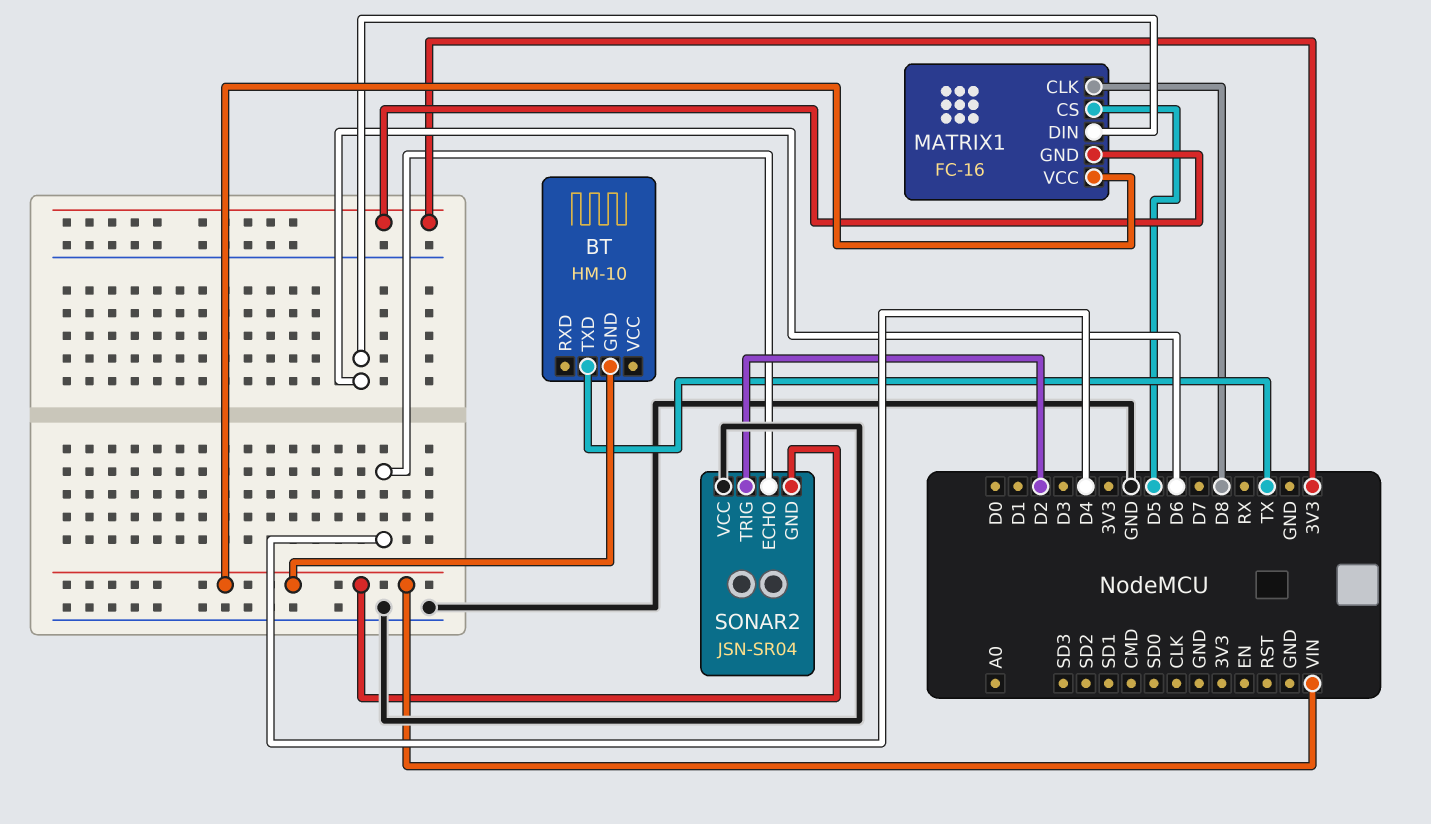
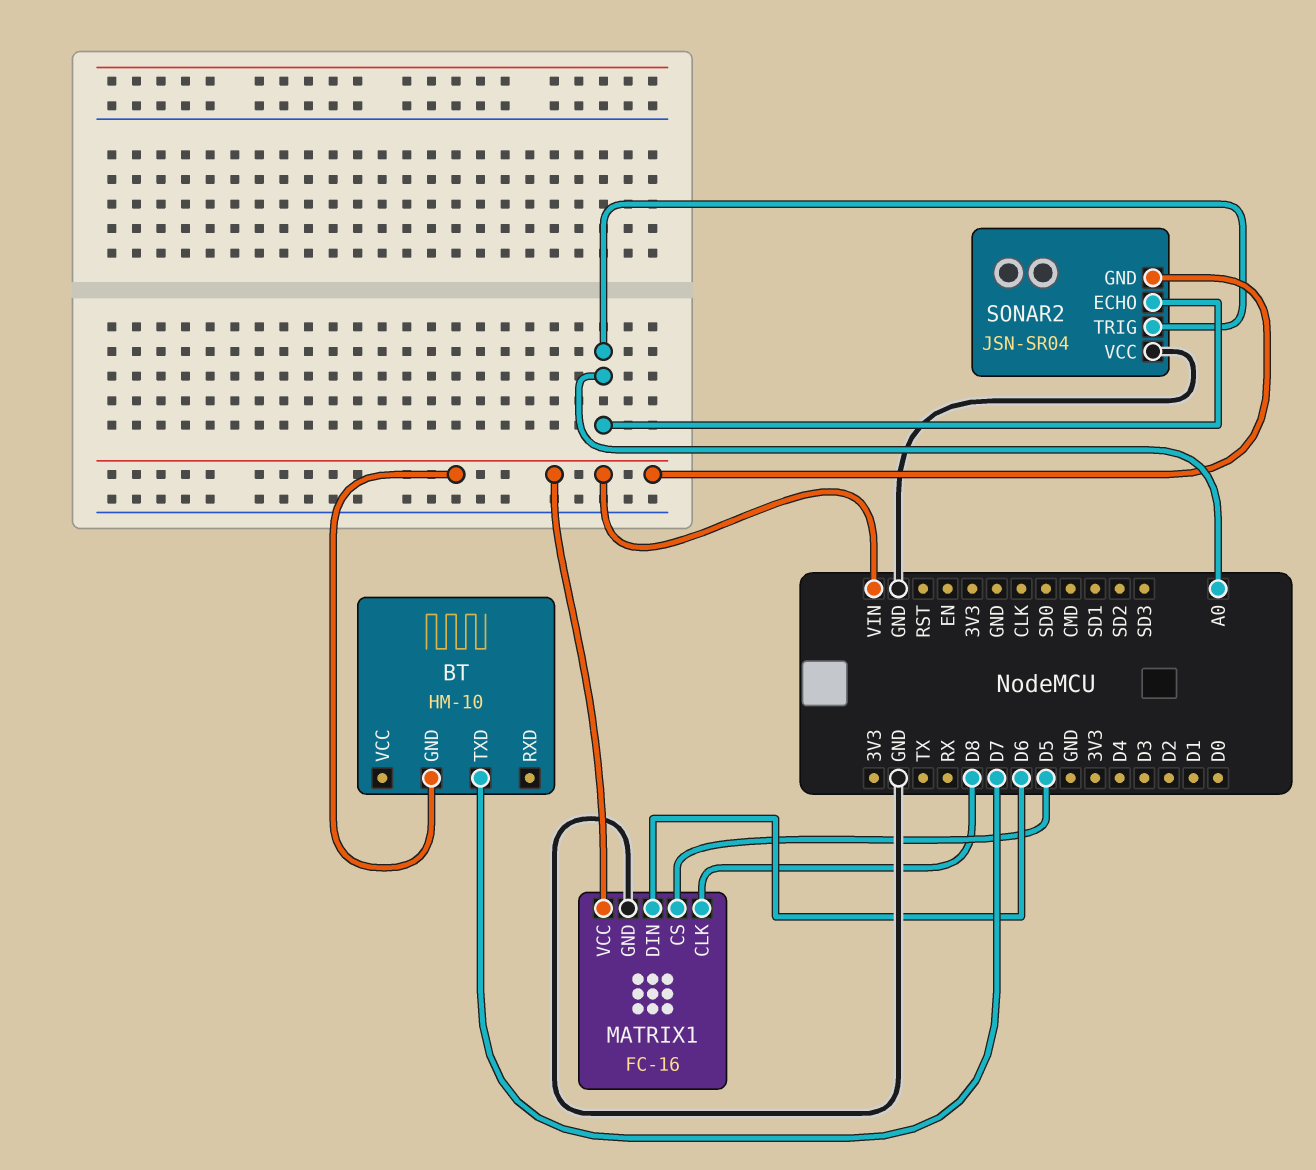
BT pin TXD: TX -> D7
MATRIX1 pin GND: 3V3 -> GND
SONAR2 pin ECHO: D4 -> A0
SONAR2 pin TRIG: D2 -> A0

